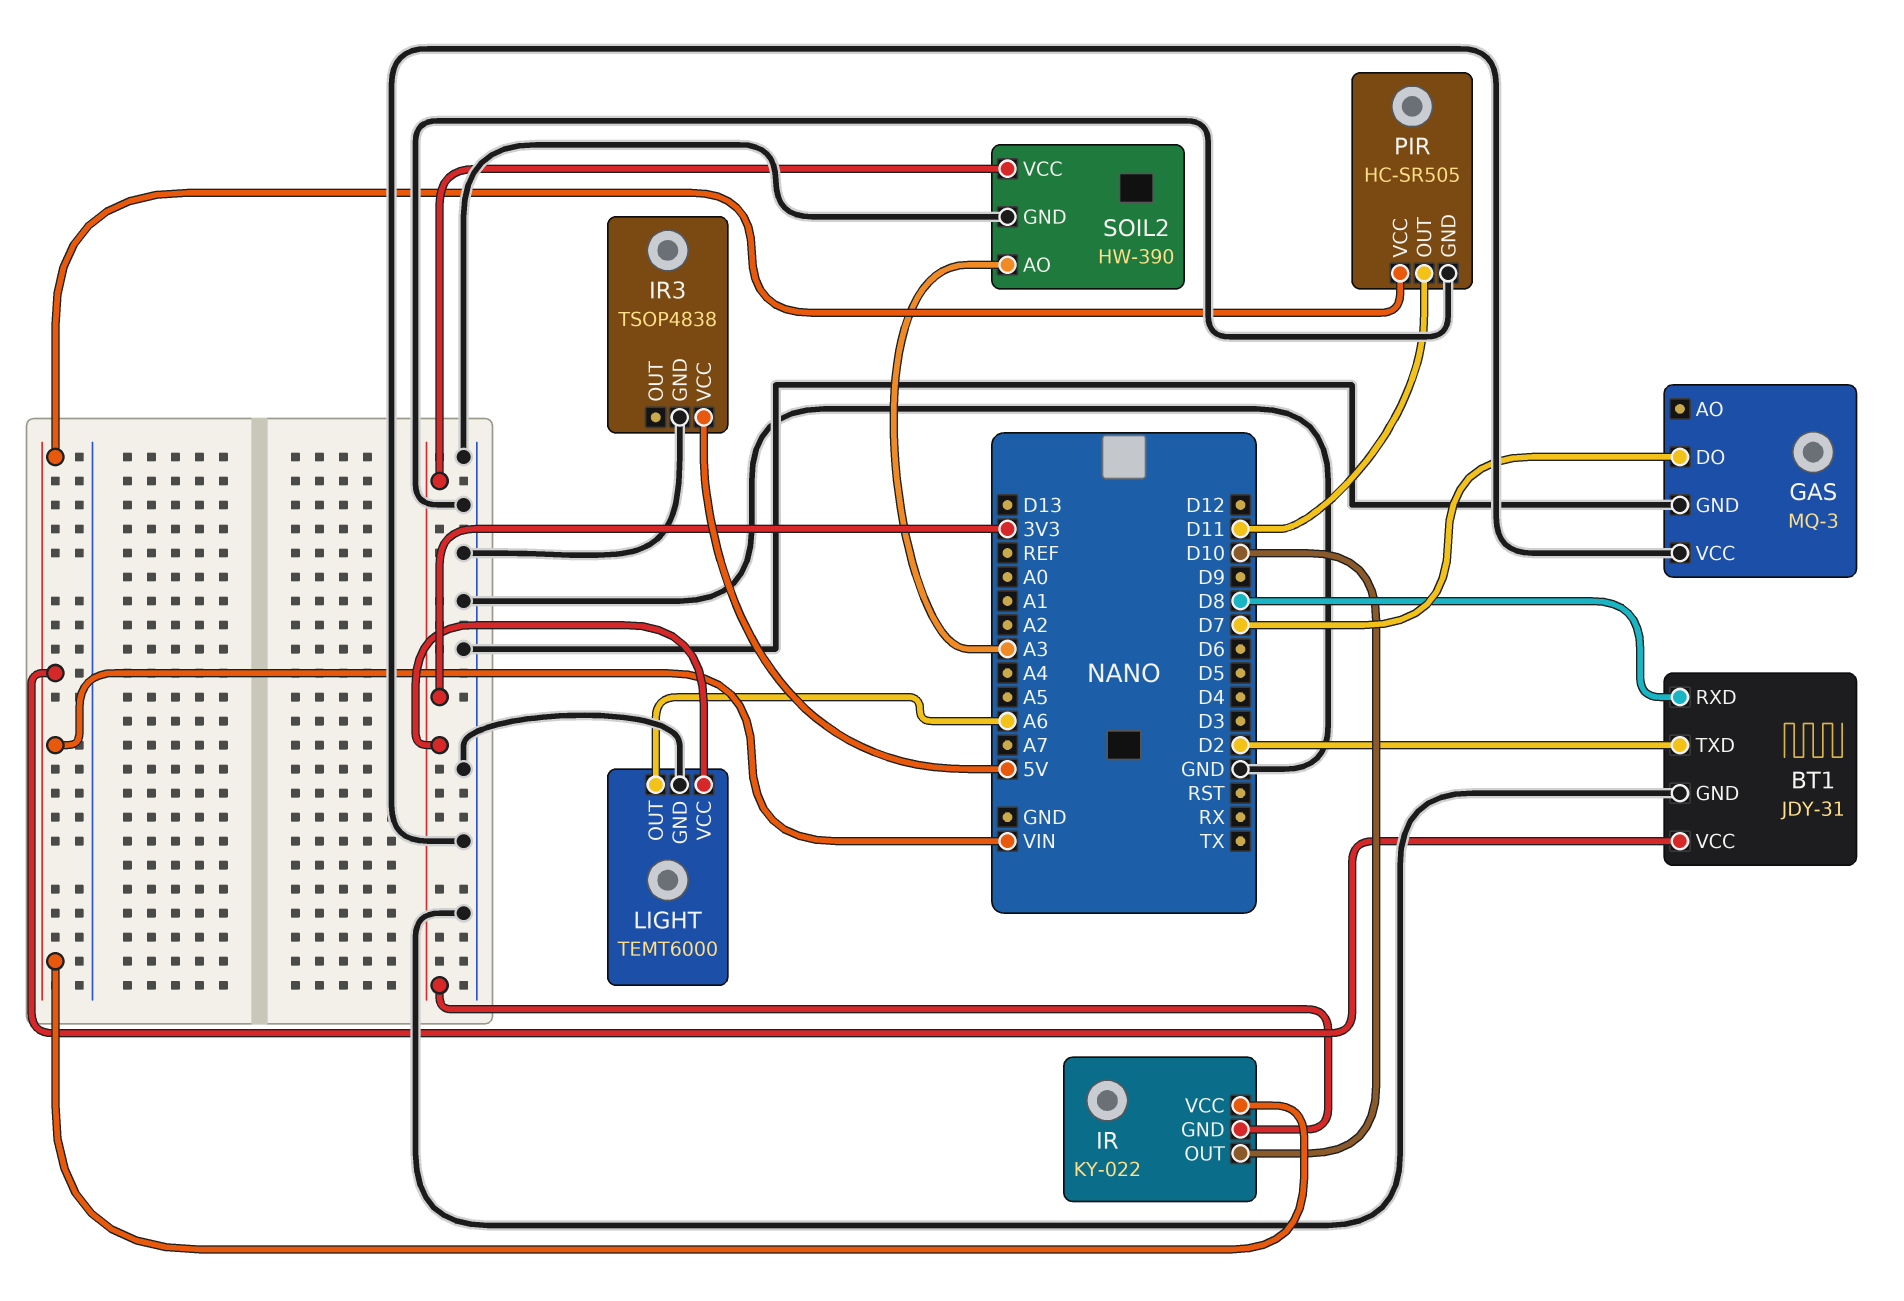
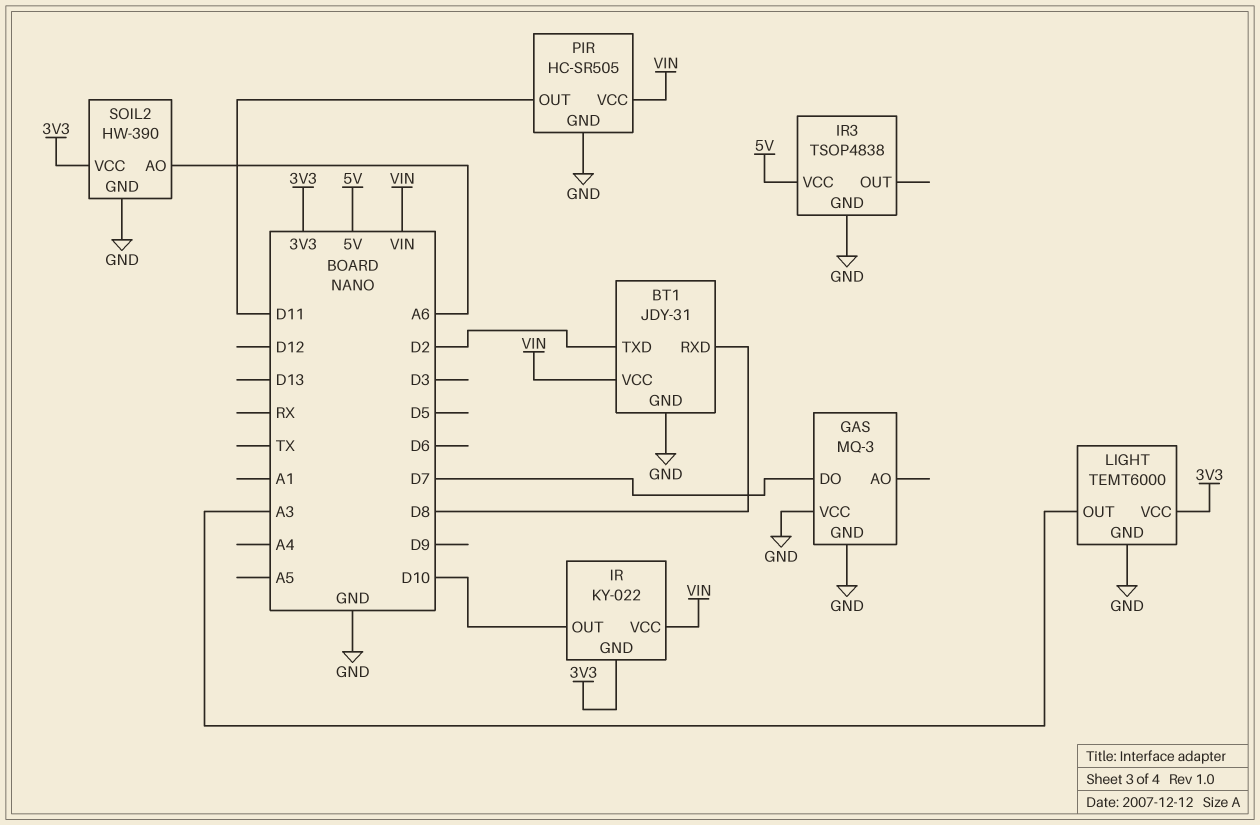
LIGHT pin OUT: A6 -> A3
SOIL2 pin AO: A3 -> A6

